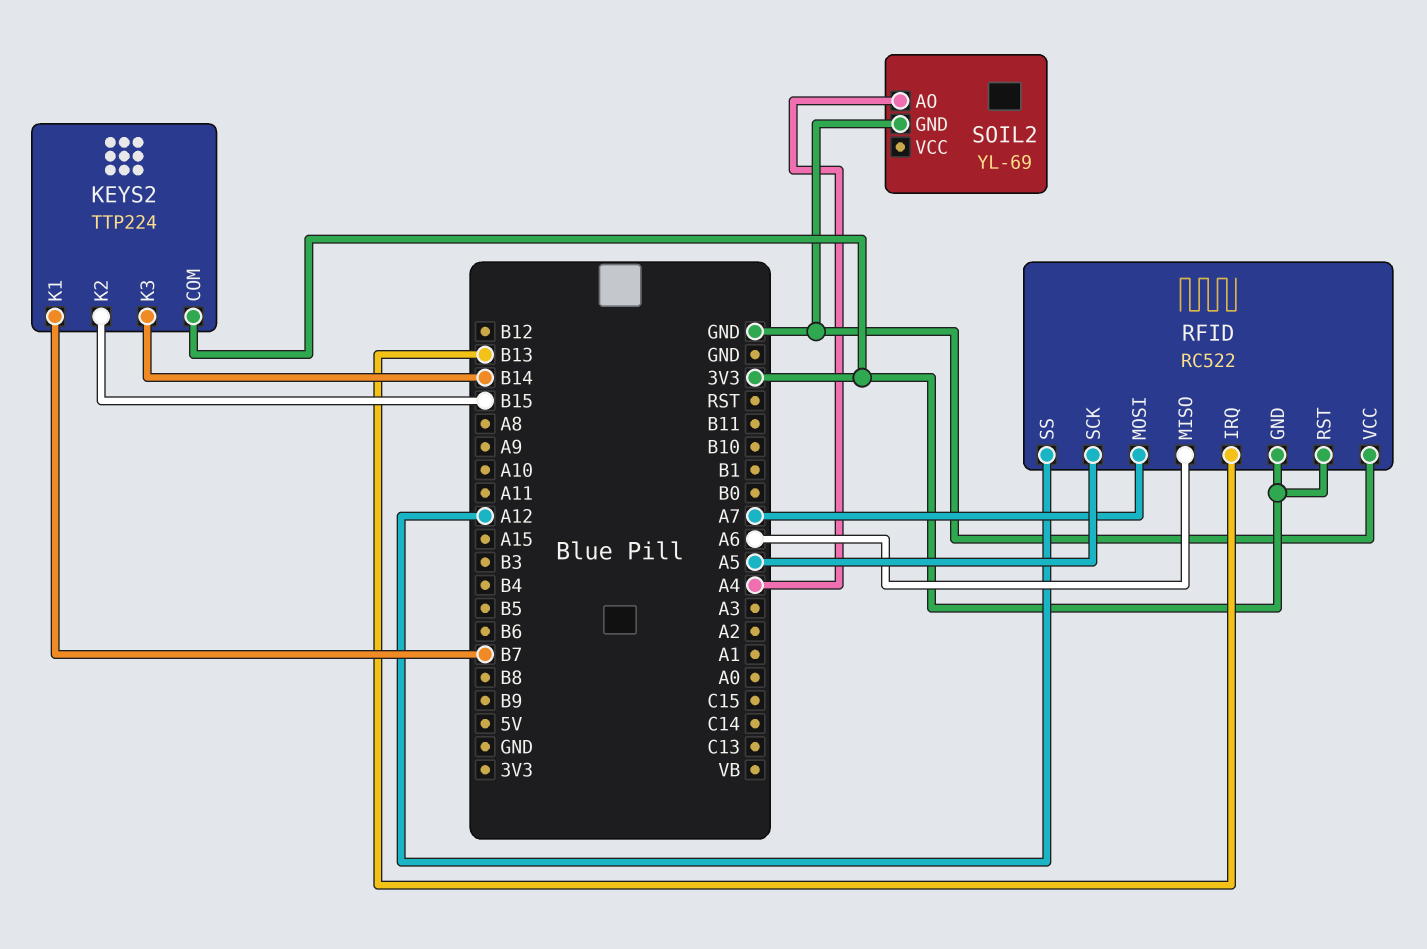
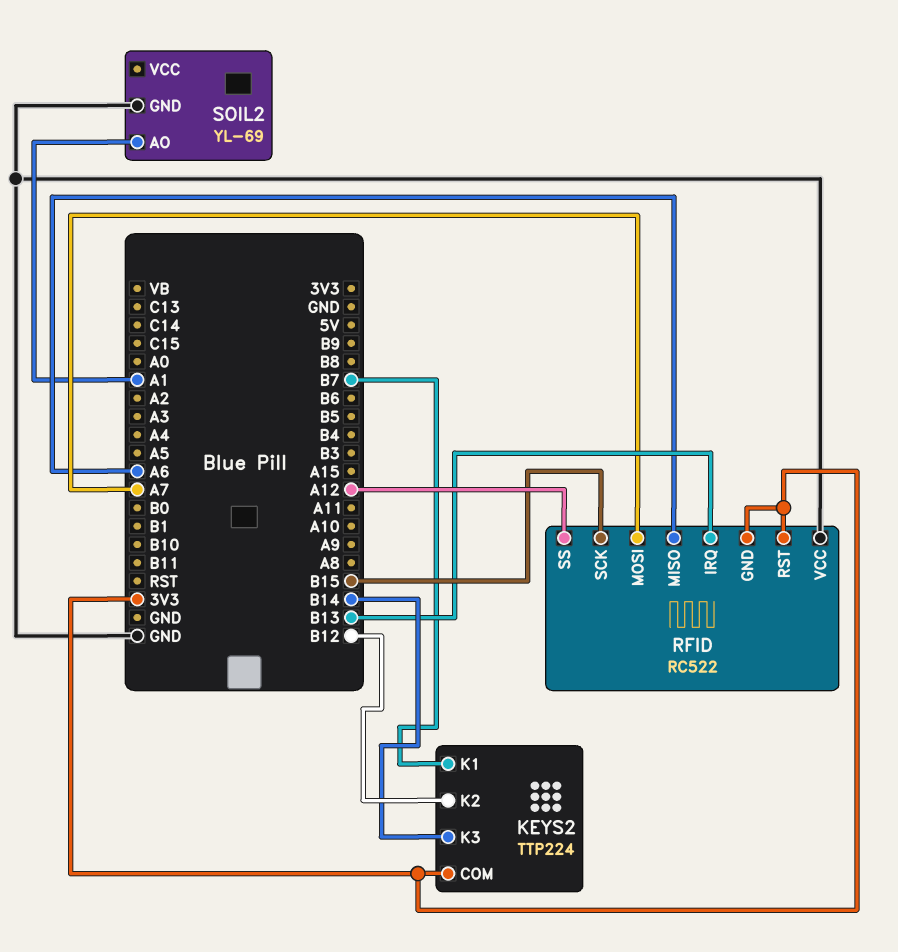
KEYS2 pin K2: B15 -> B12
RFID pin SCK: A5 -> B15
SOIL2 pin AO: A4 -> A1

